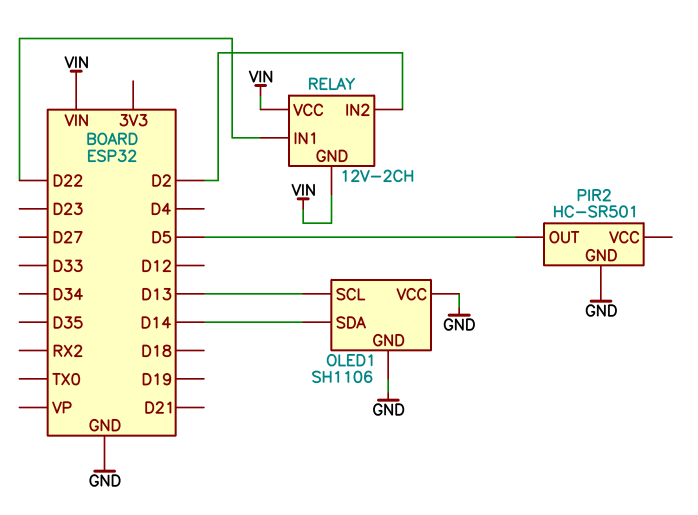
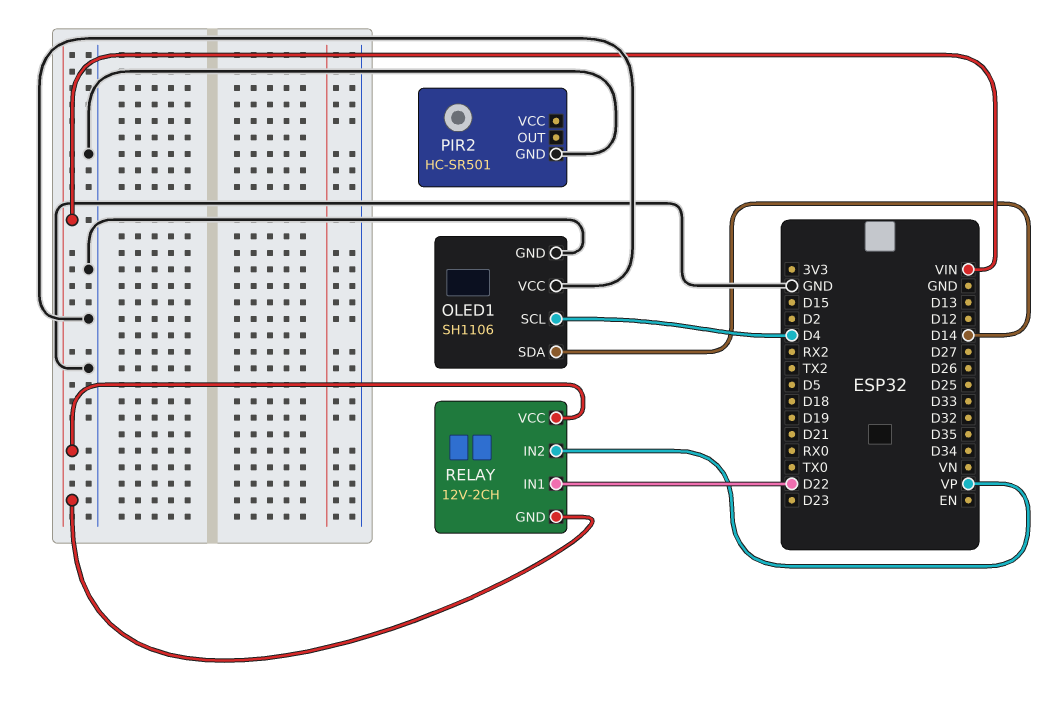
OLED1 pin SCL: D13 -> D4
PIR2 pin OUT: D5 -> none
RELAY pin IN2: D2 -> VP

